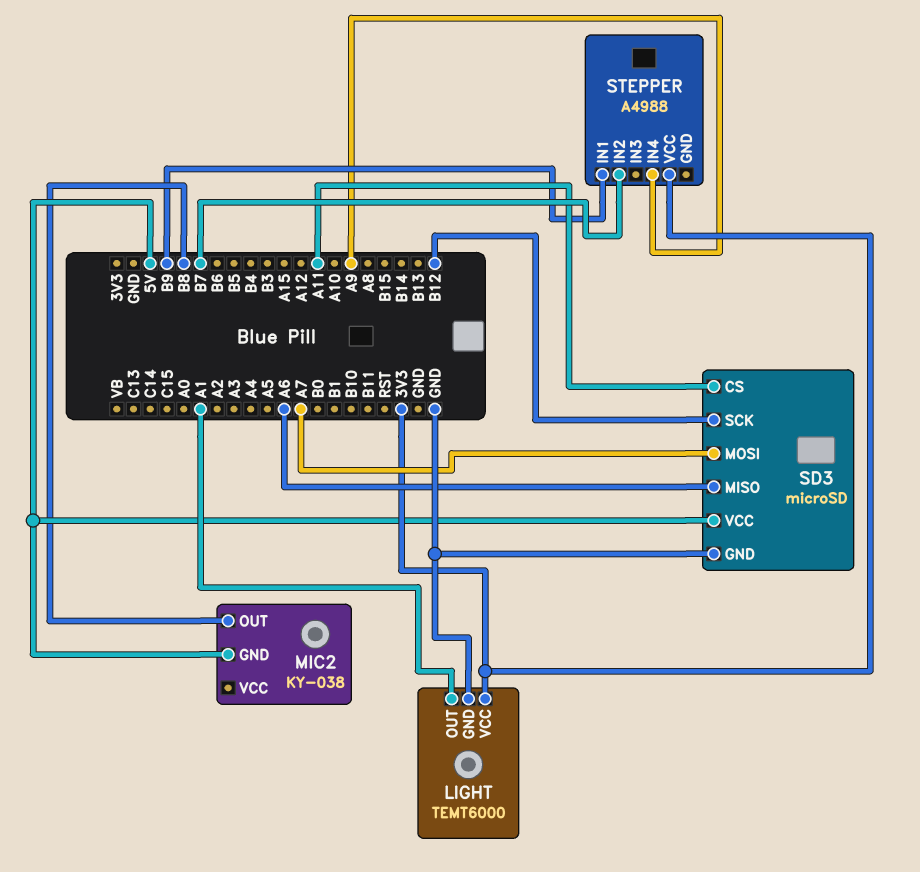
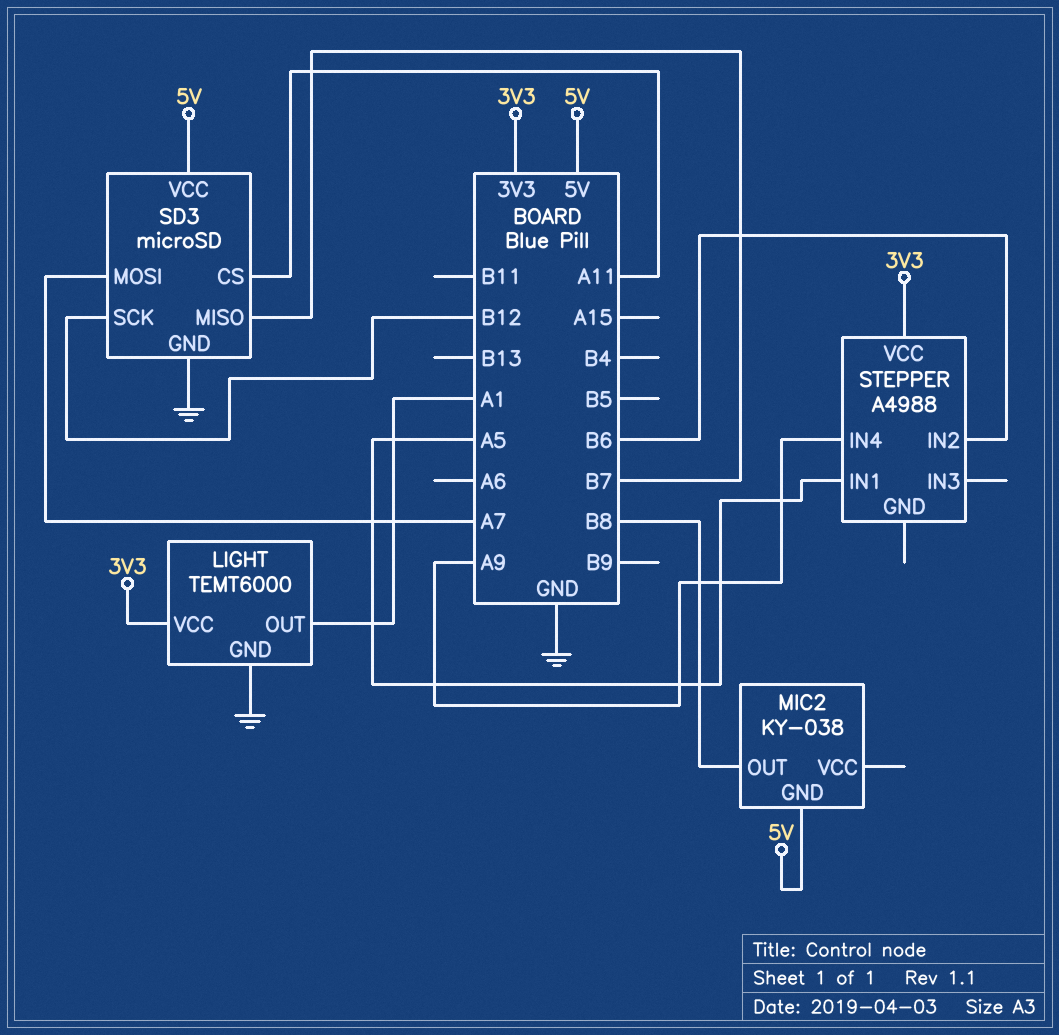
SD3 pin MISO: A6 -> B7
STEPPER pin IN1: B9 -> A5
STEPPER pin IN2: B7 -> B6

